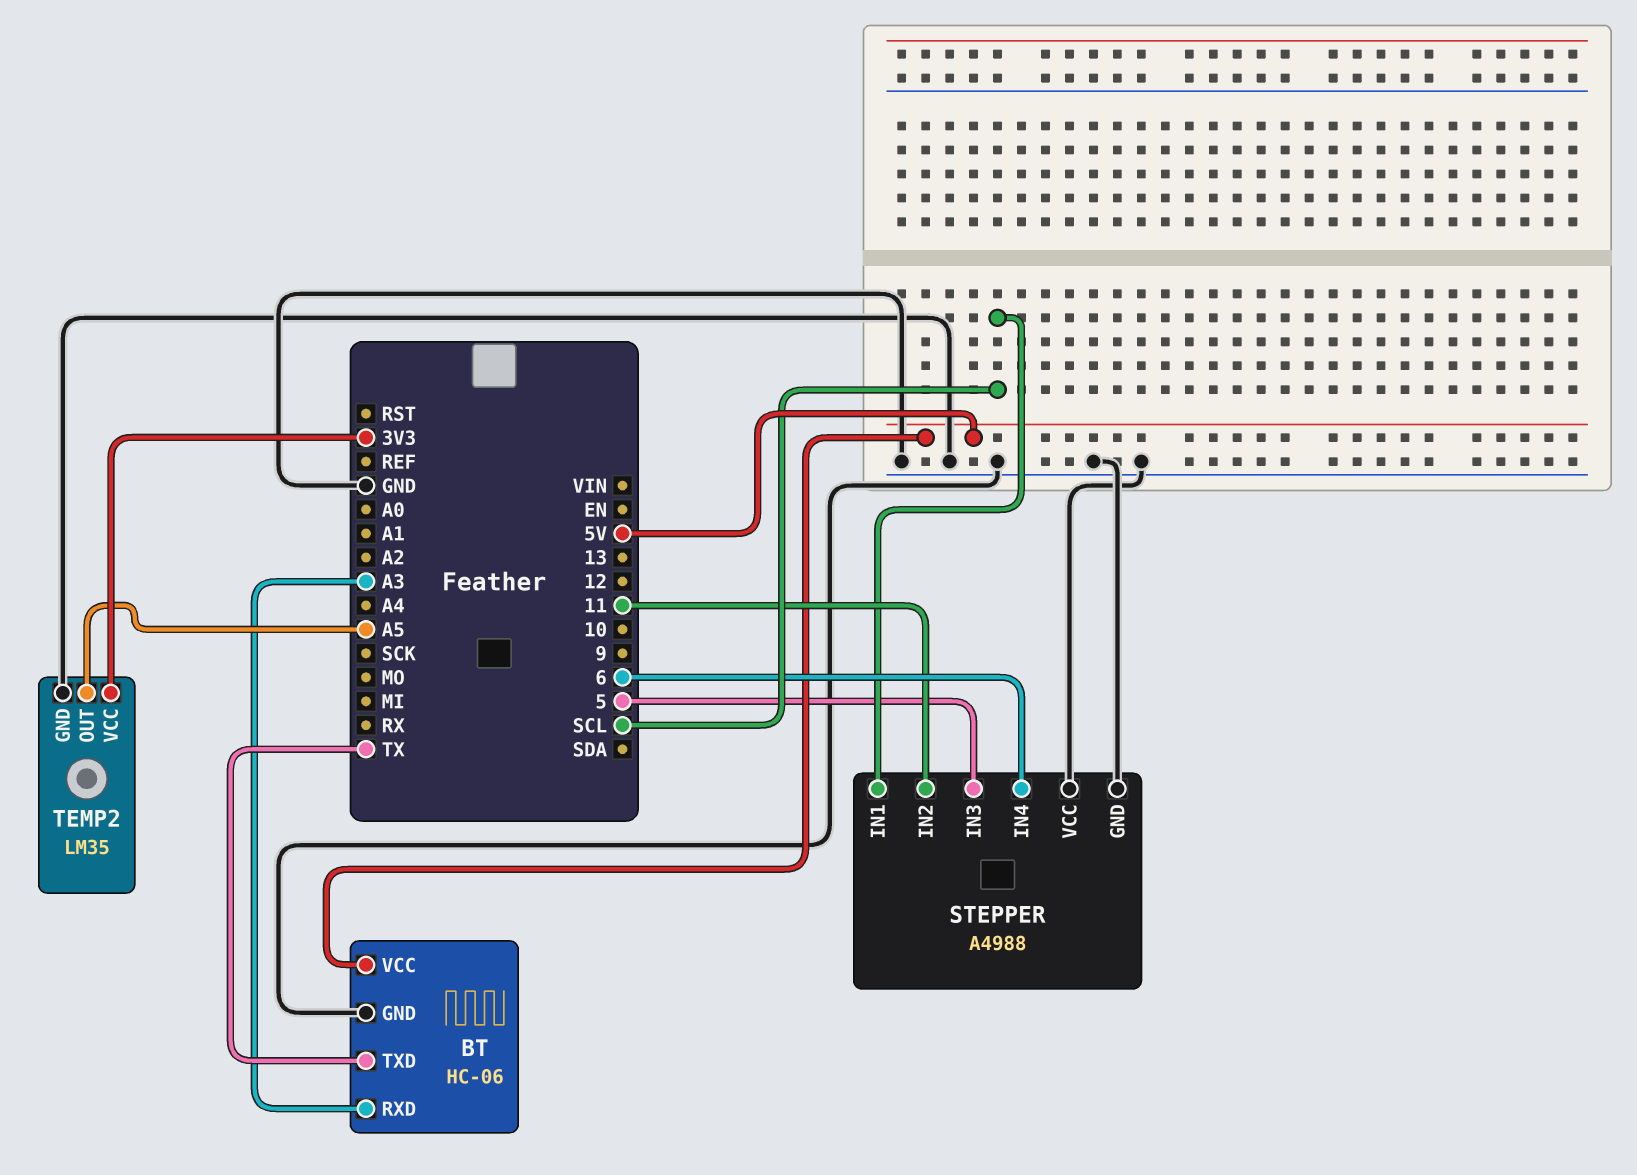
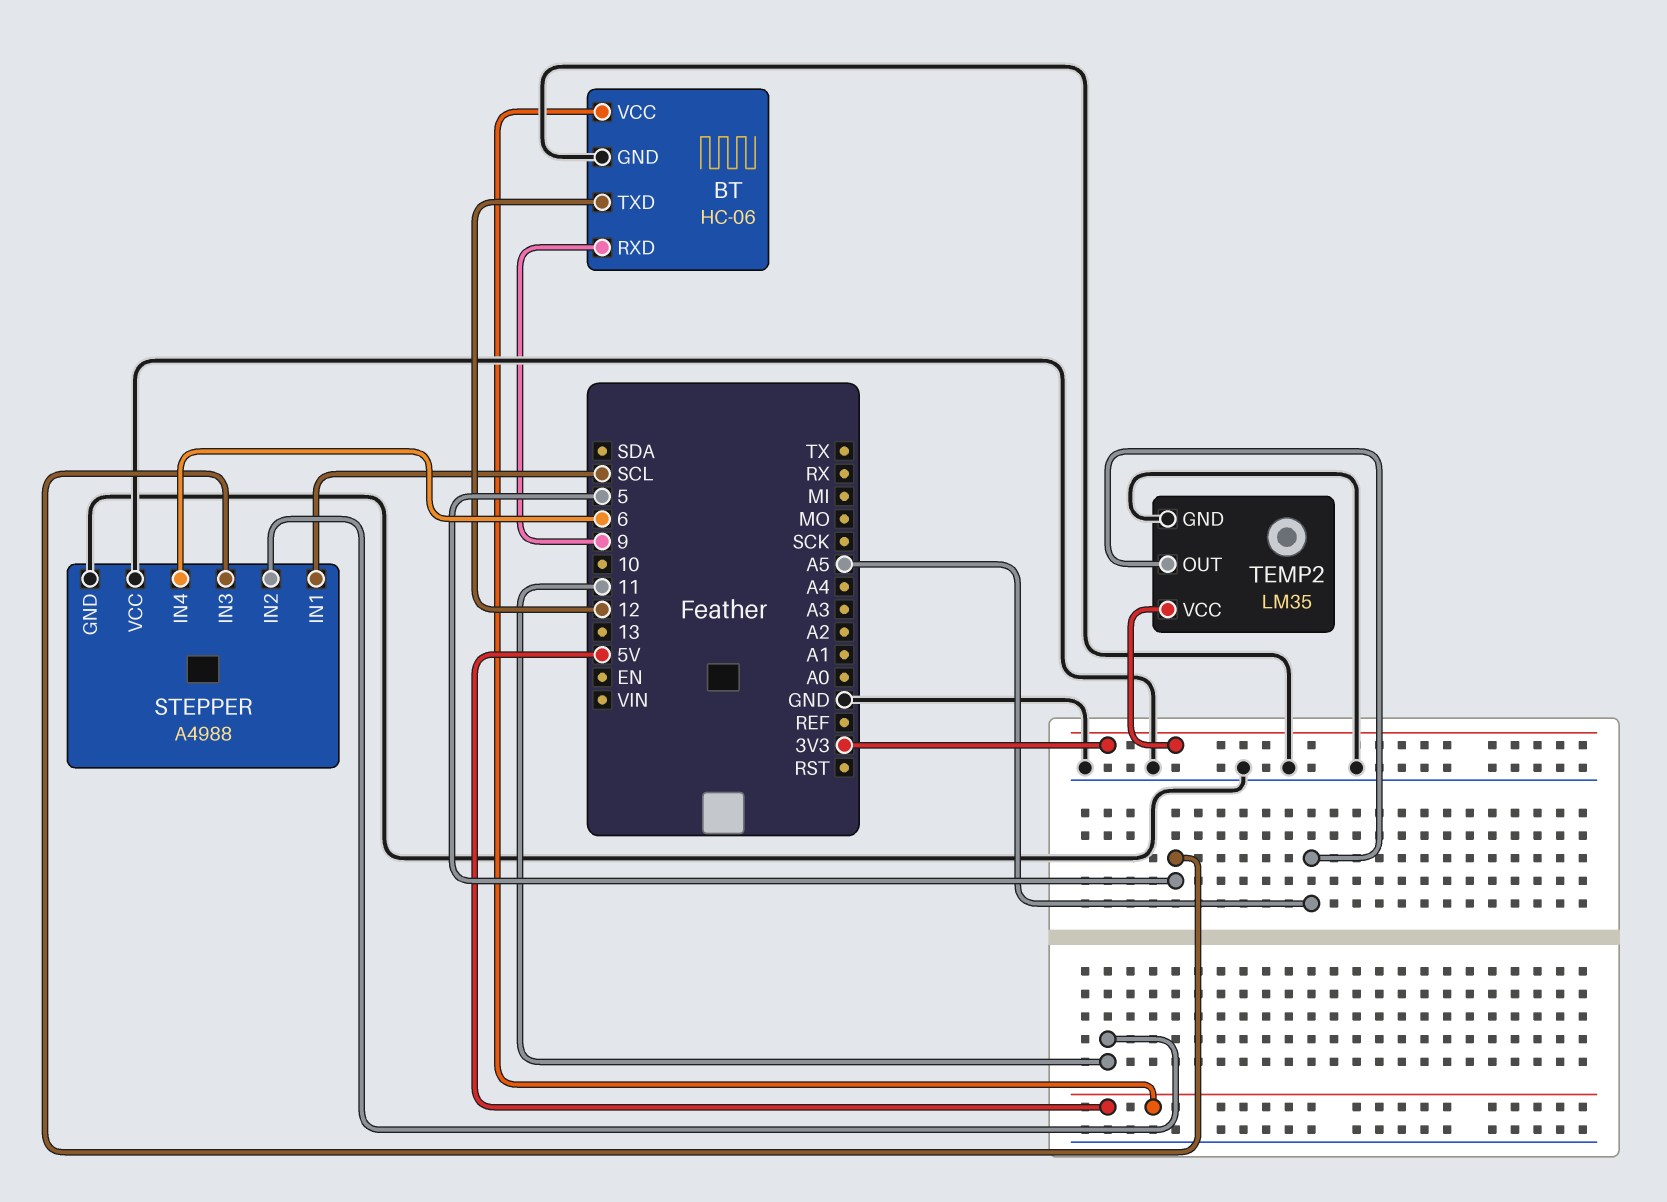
BT pin RXD: A3 -> 9
BT pin TXD: TX -> 12

